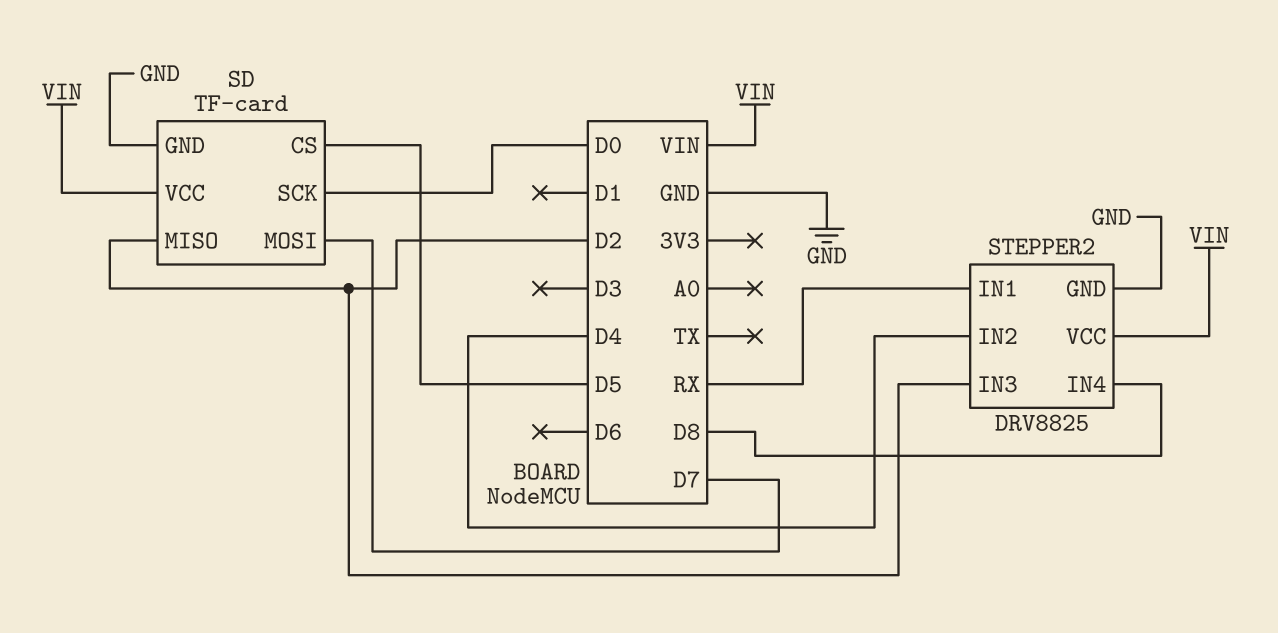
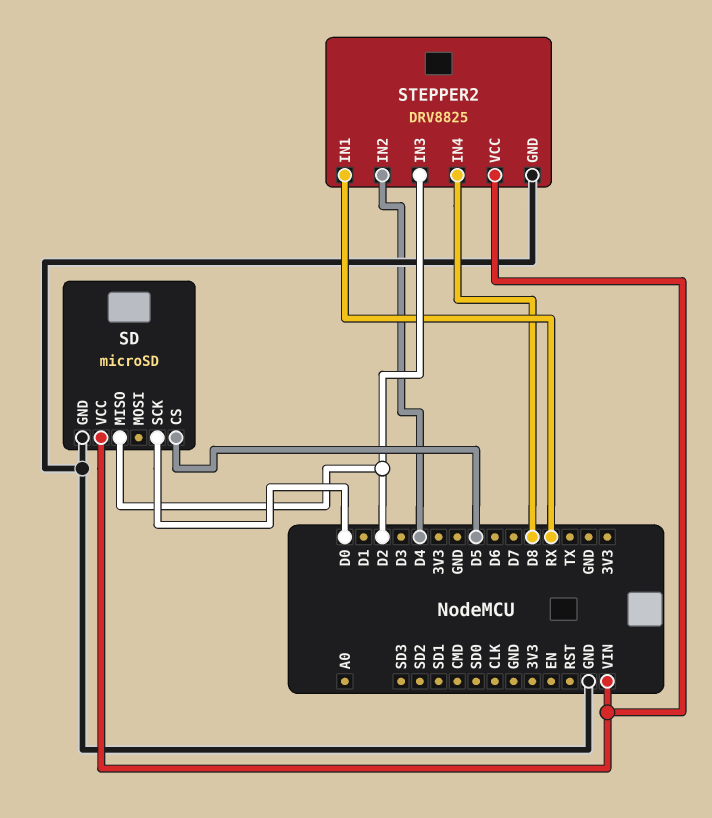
SD: TF-card -> microSD
SD pin MOSI: D7 -> none

